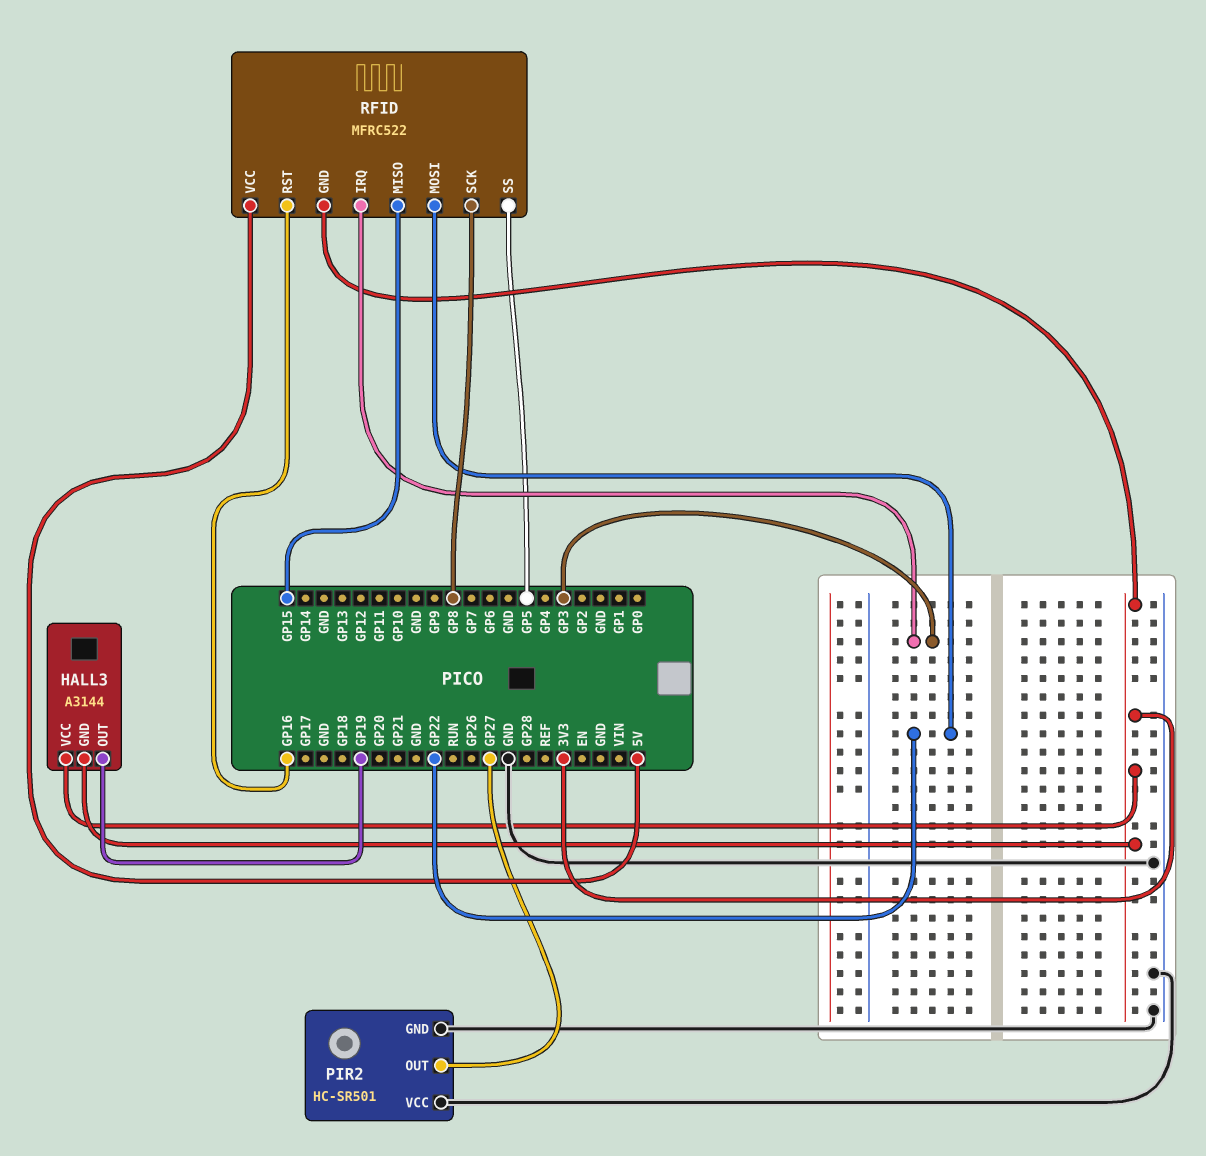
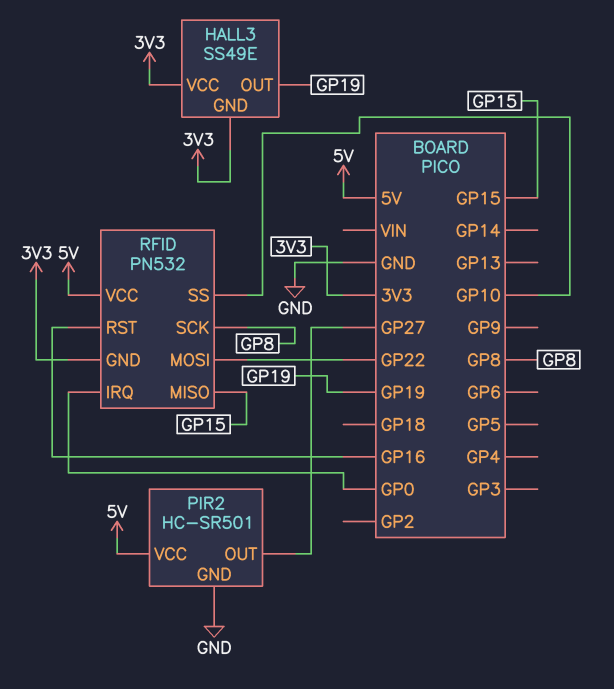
HALL3: A3144 -> SS49E
PIR2 pin VCC: GND -> 5V
RFID: MFRC522 -> PN532
RFID pin IRQ: GP3 -> GP0
RFID pin SS: GP5 -> GP10

